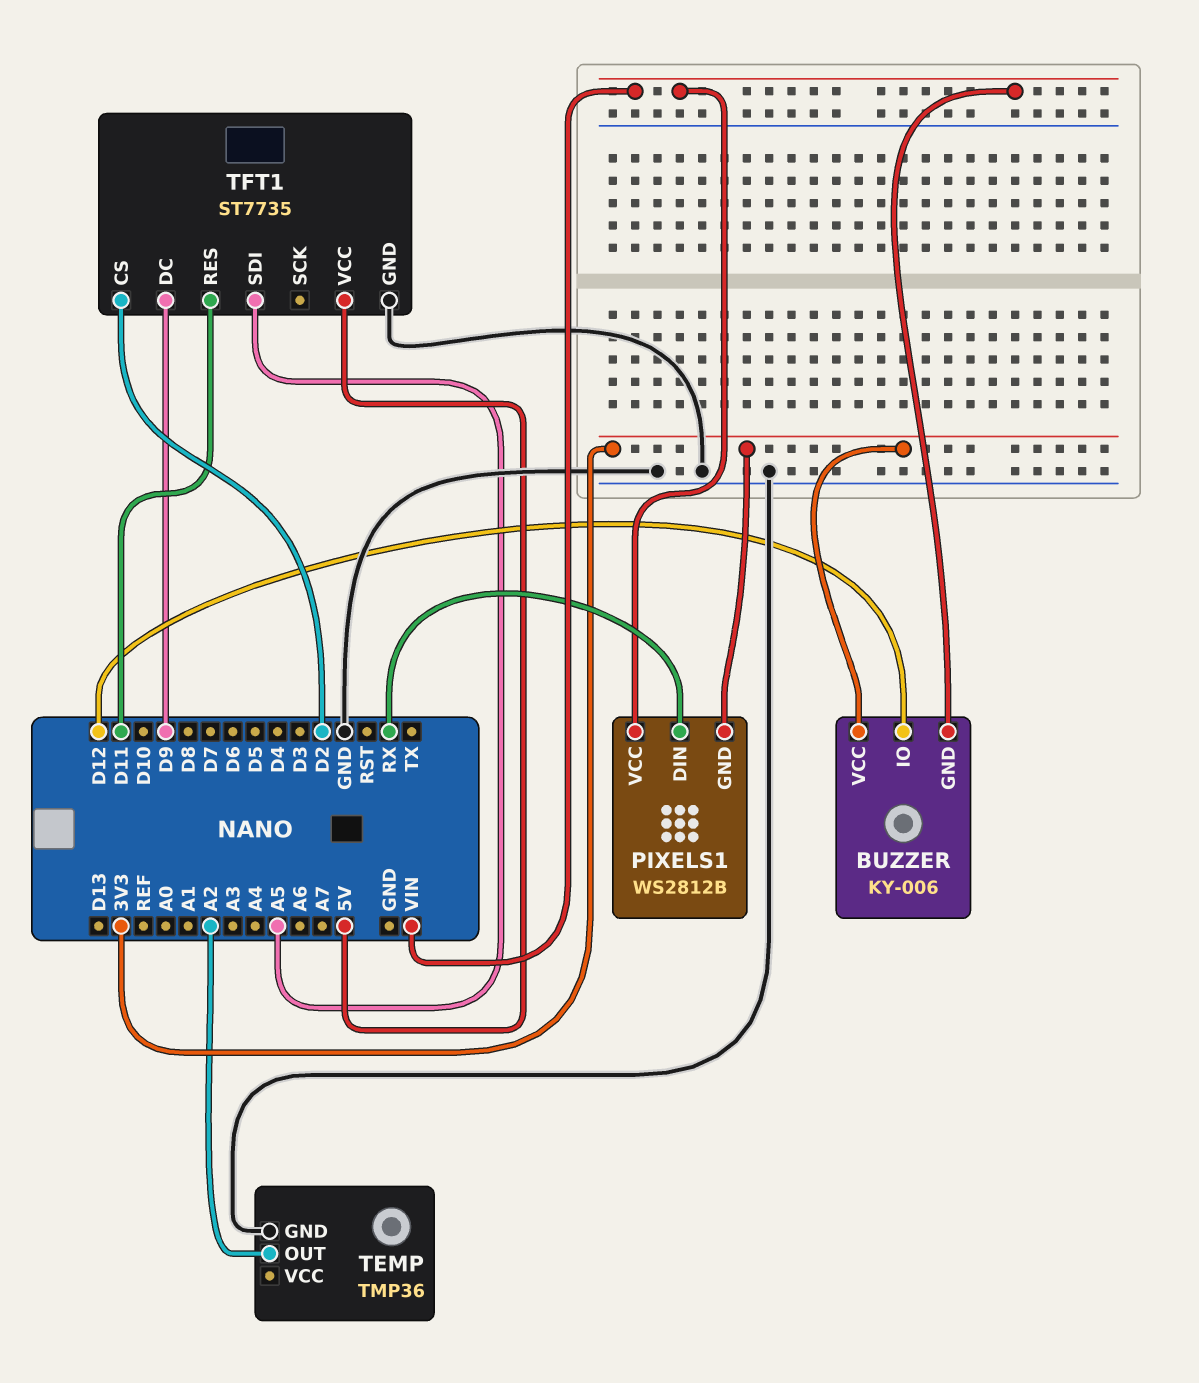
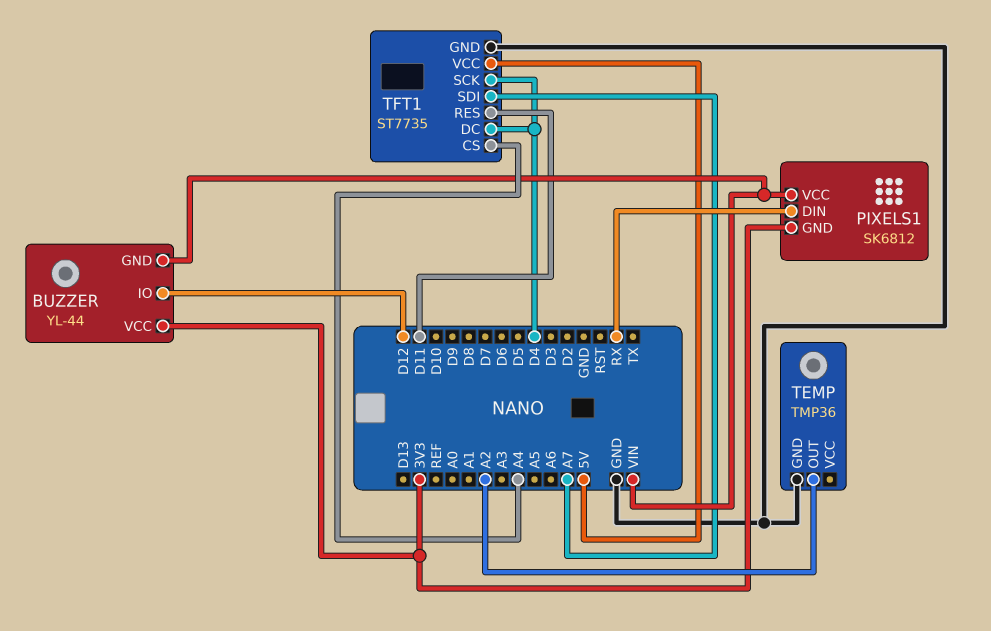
BUZZER: KY-006 -> YL-44
PIXELS1: WS2812B -> SK6812
TFT1 pin CS: D2 -> A4
TFT1 pin DC: D9 -> D4
TFT1 pin SCK: none -> D4
TFT1 pin SDI: A5 -> A7

